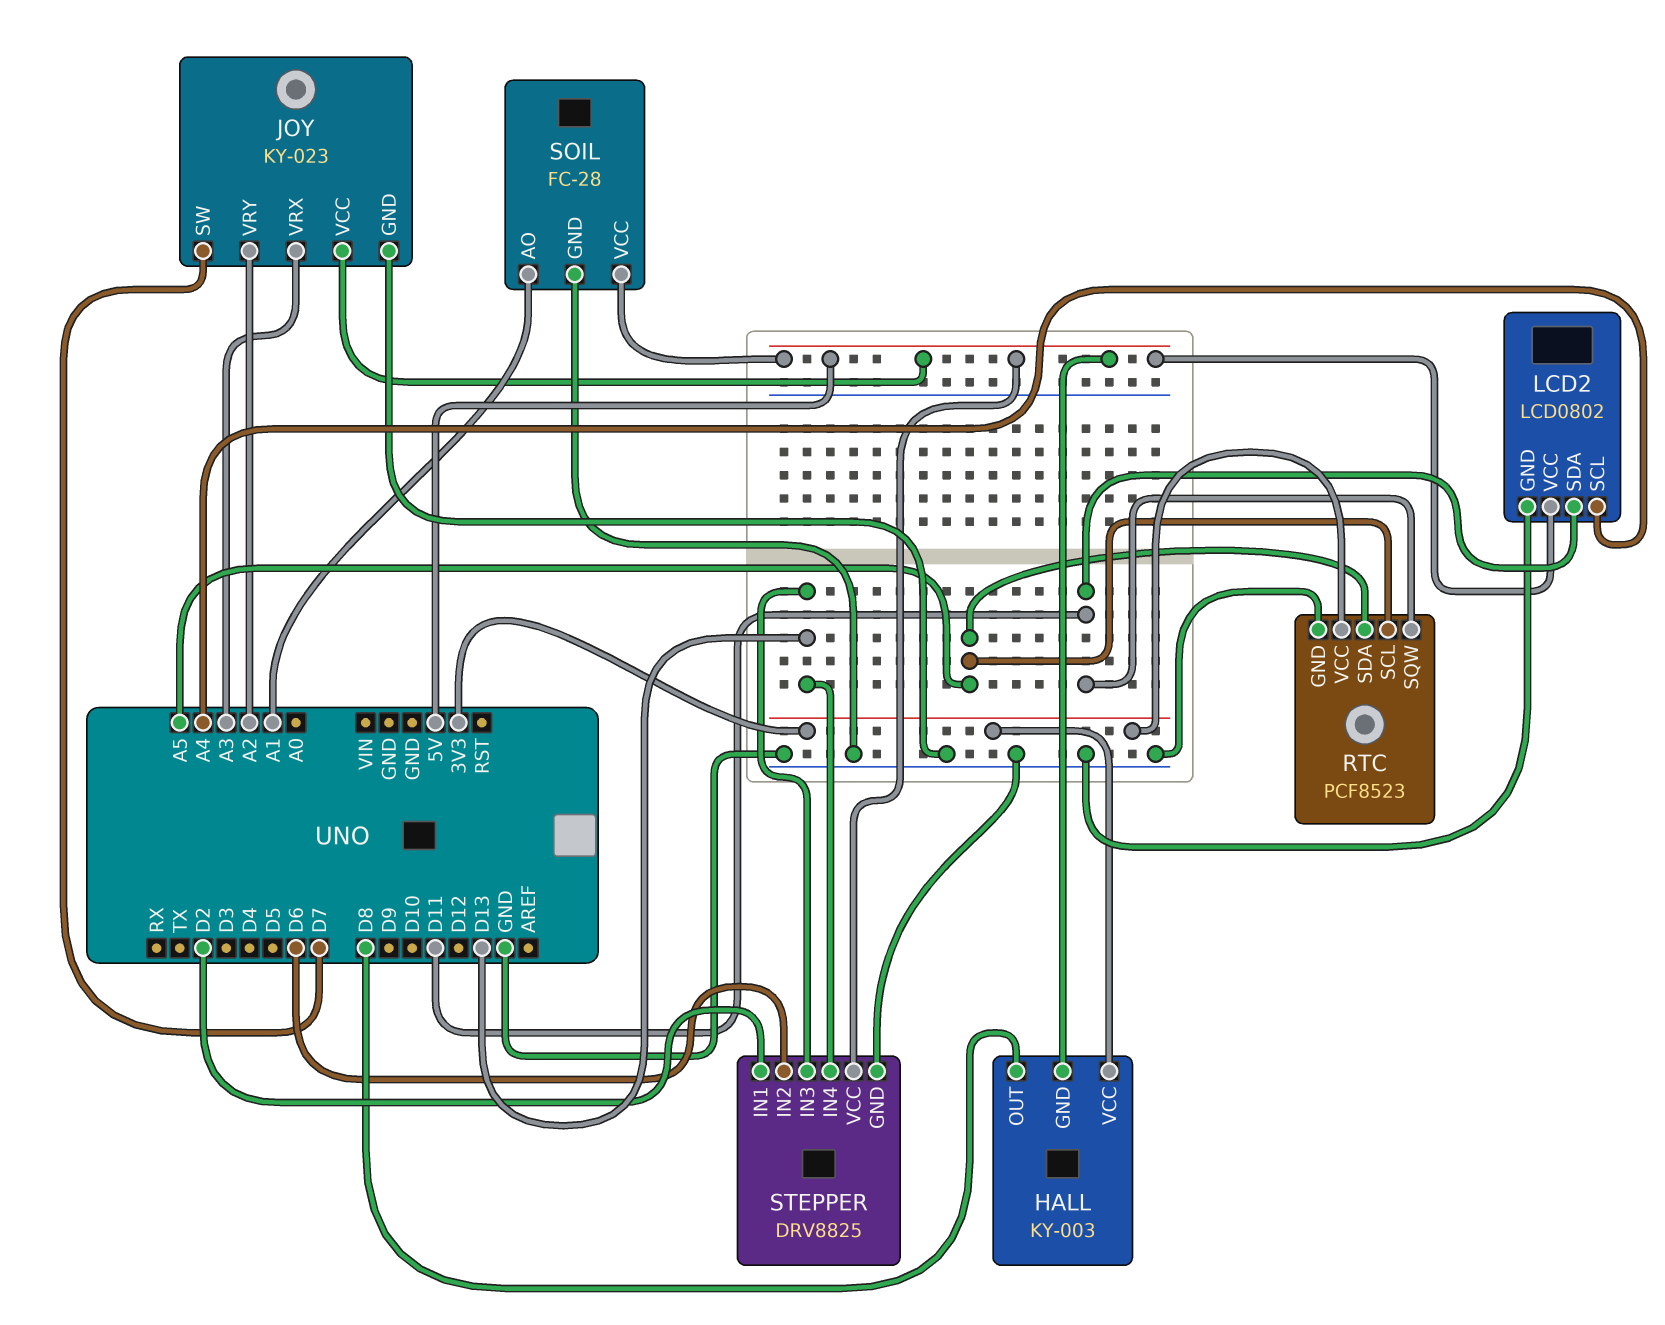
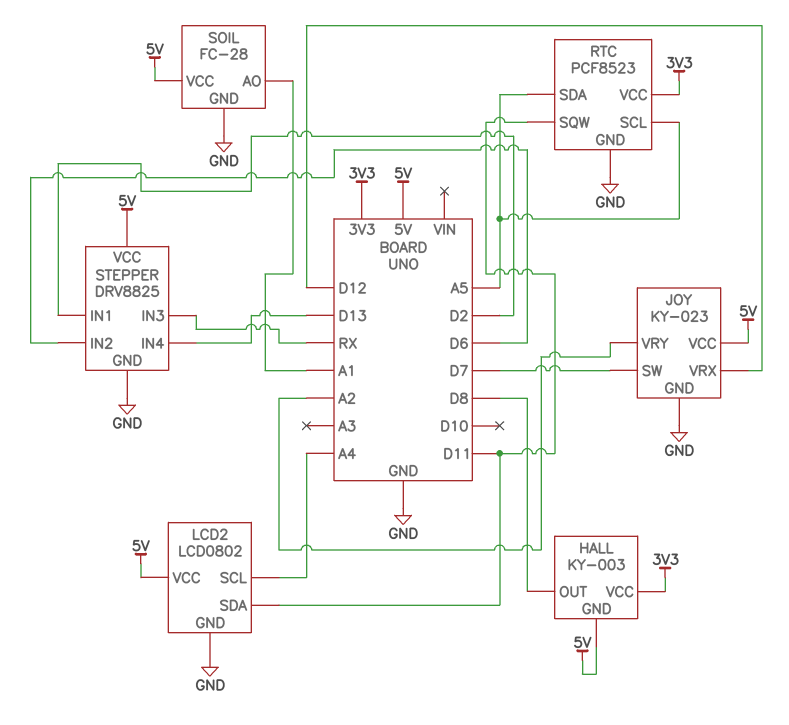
JOY pin VRX: A3 -> D12
STEPPER pin IN3: D13 -> RX

